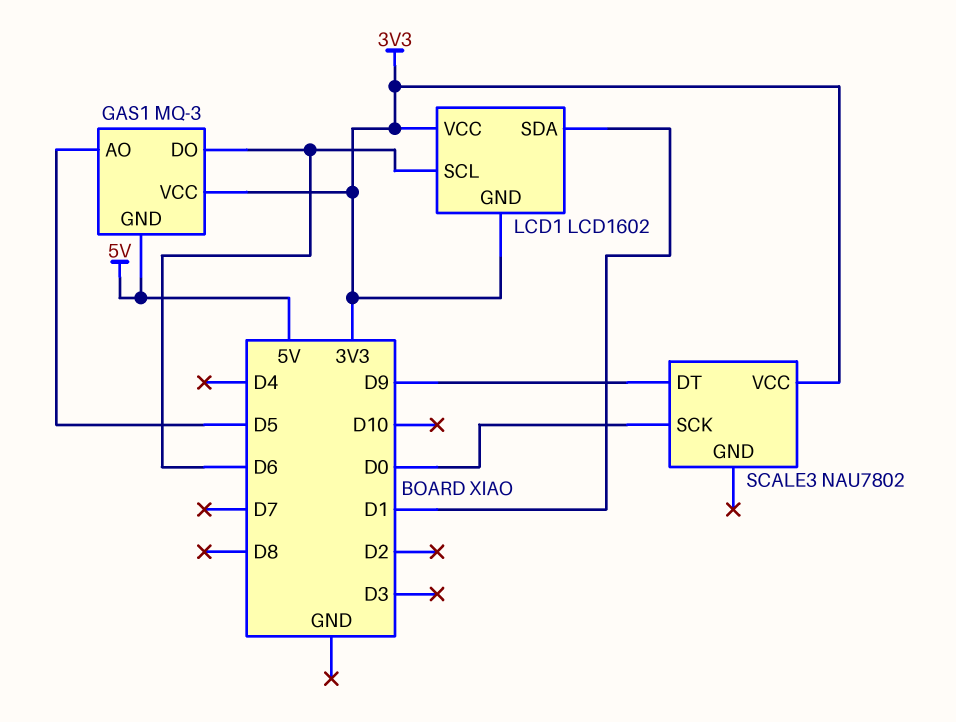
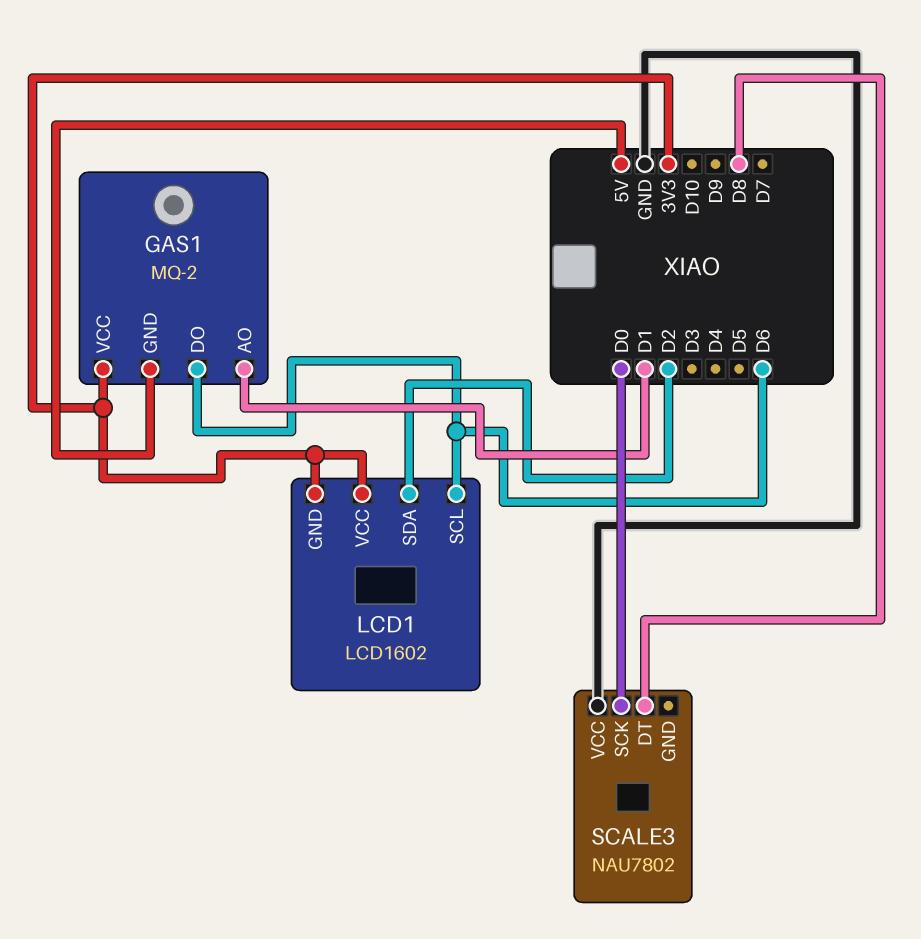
GAS1: MQ-3 -> MQ-2
GAS1 pin AO: D5 -> D1
LCD1 pin SDA: D1 -> D2
SCALE3 pin DT: D9 -> D8
SCALE3 pin VCC: 3V3 -> GND

